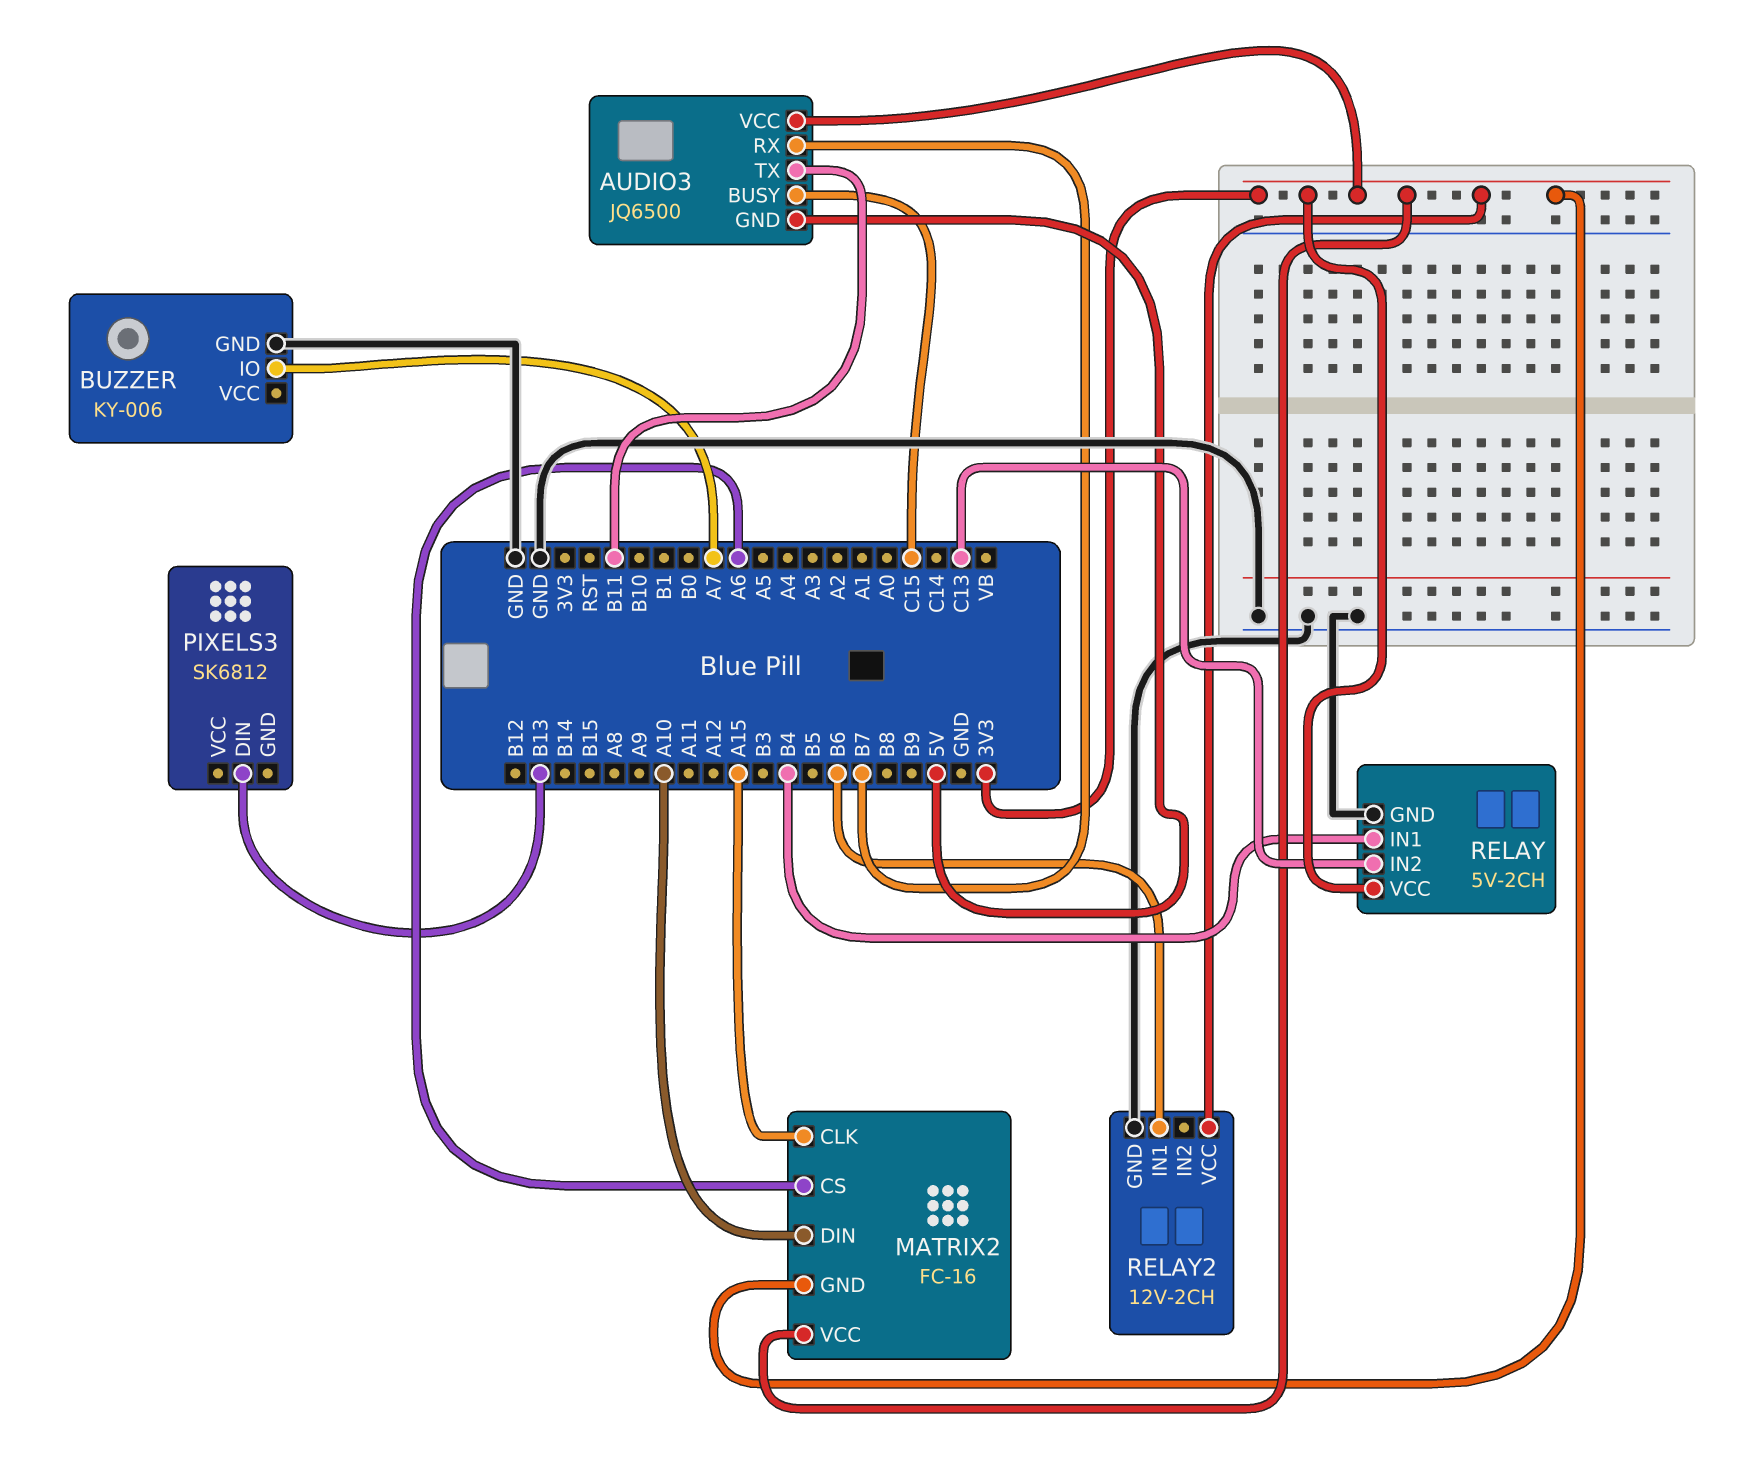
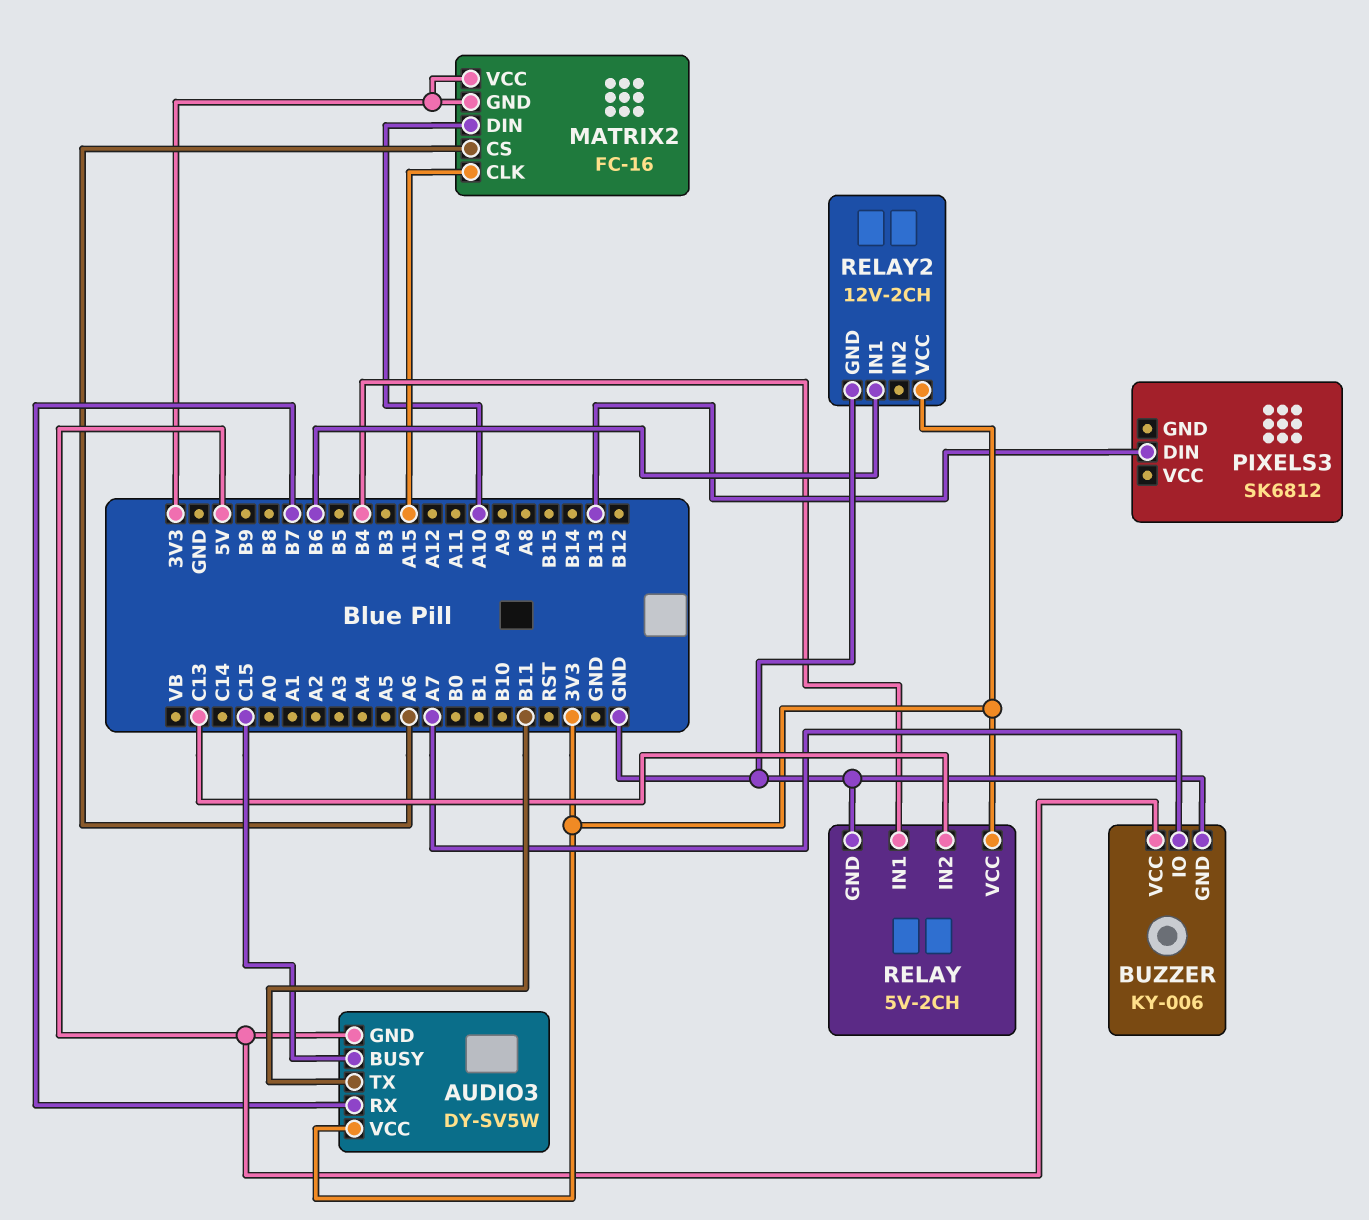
AUDIO3: JQ6500 -> DY-SV5W
BUZZER pin VCC: none -> 5V

